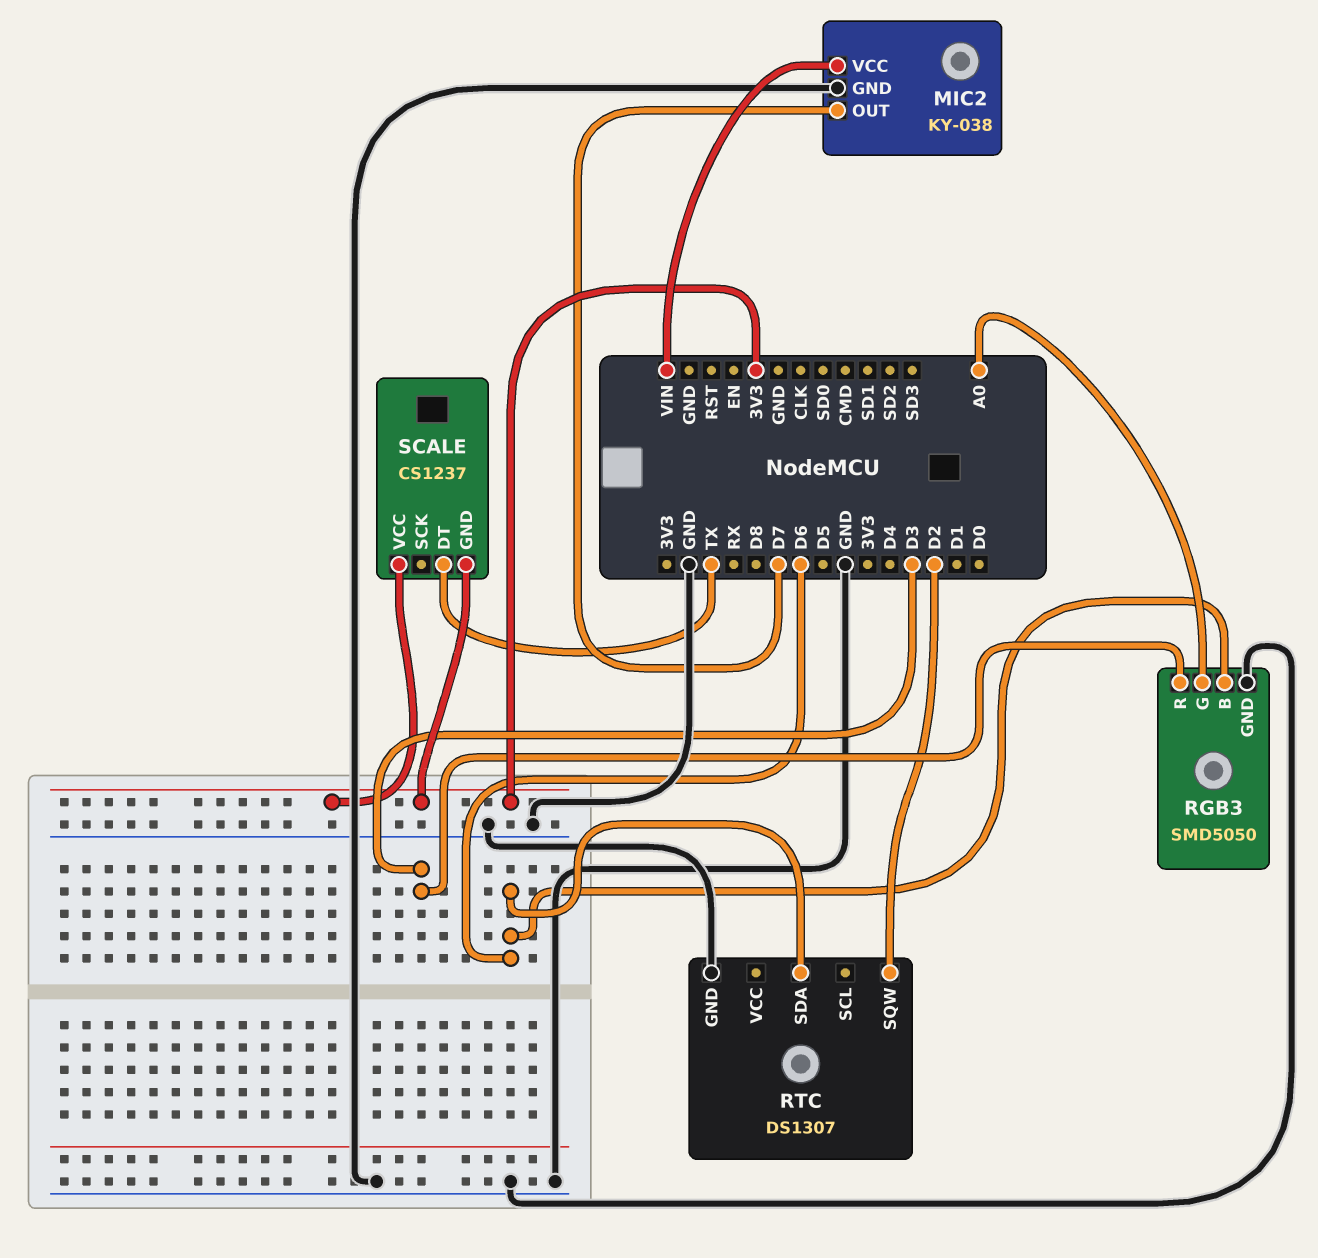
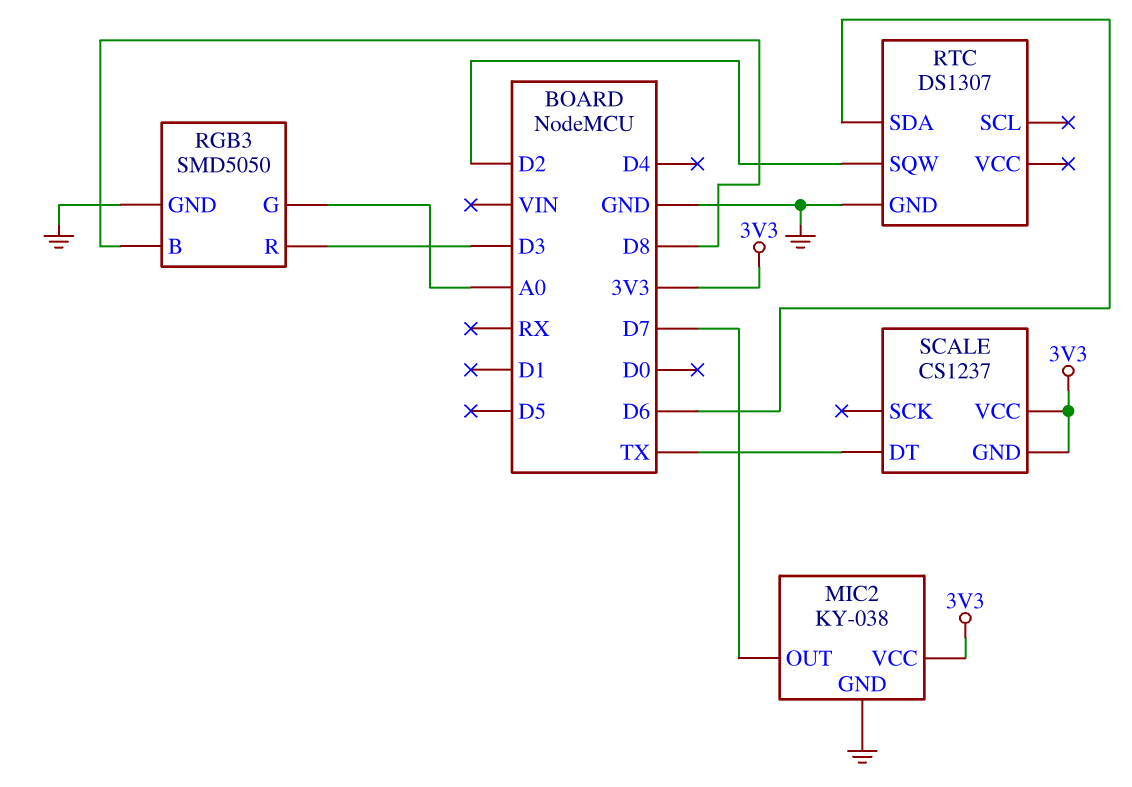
MIC2 pin VCC: VIN -> 3V3
RGB3 pin B: D6 -> D8

